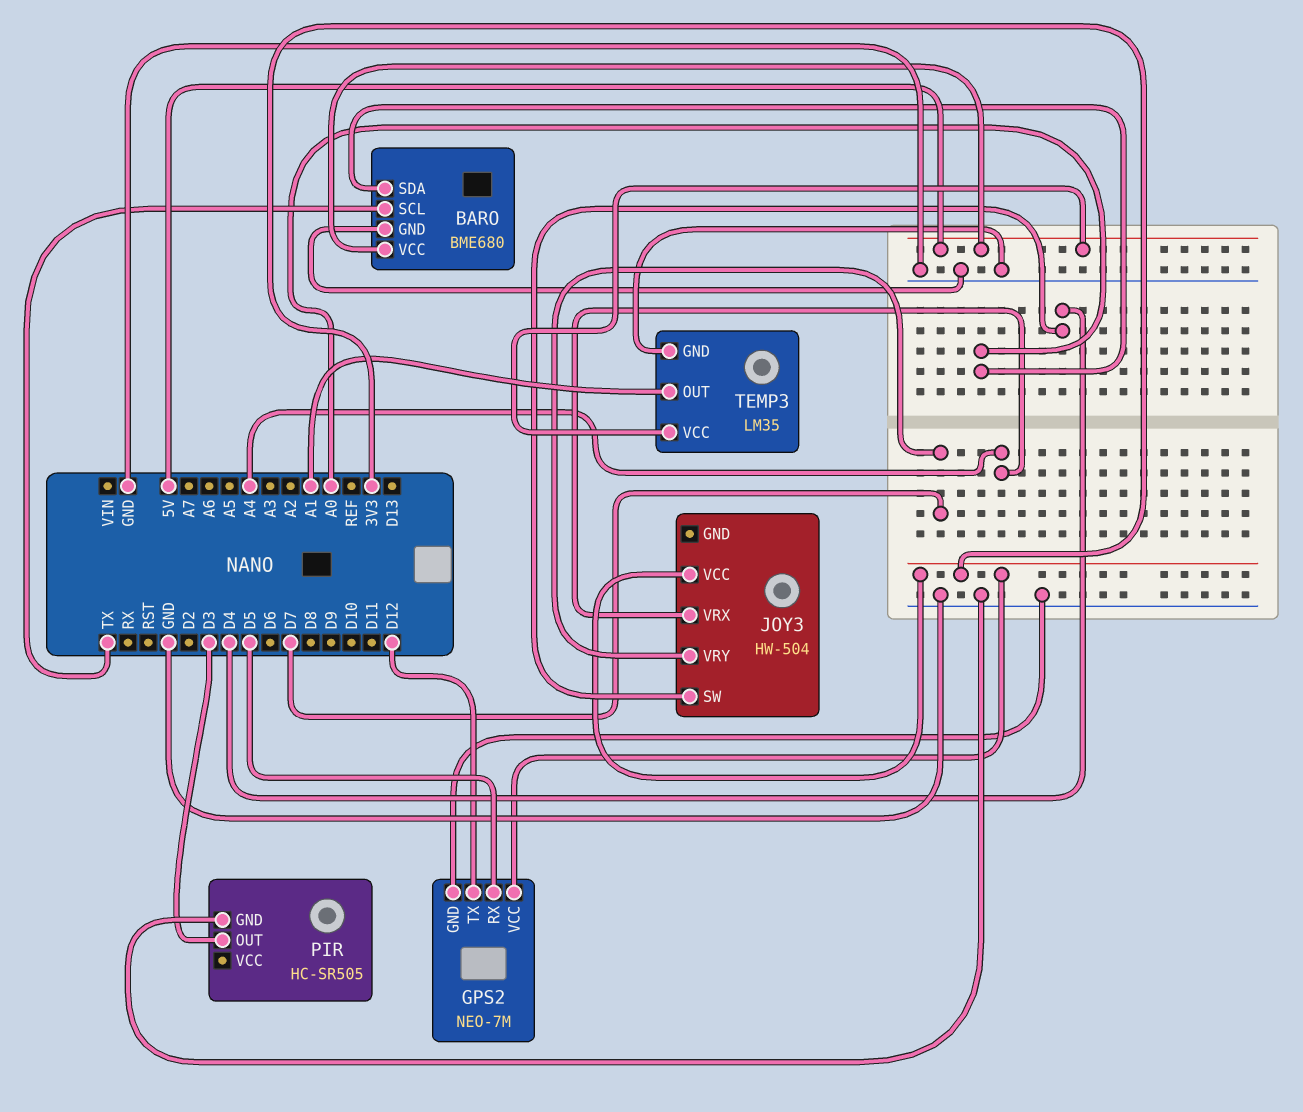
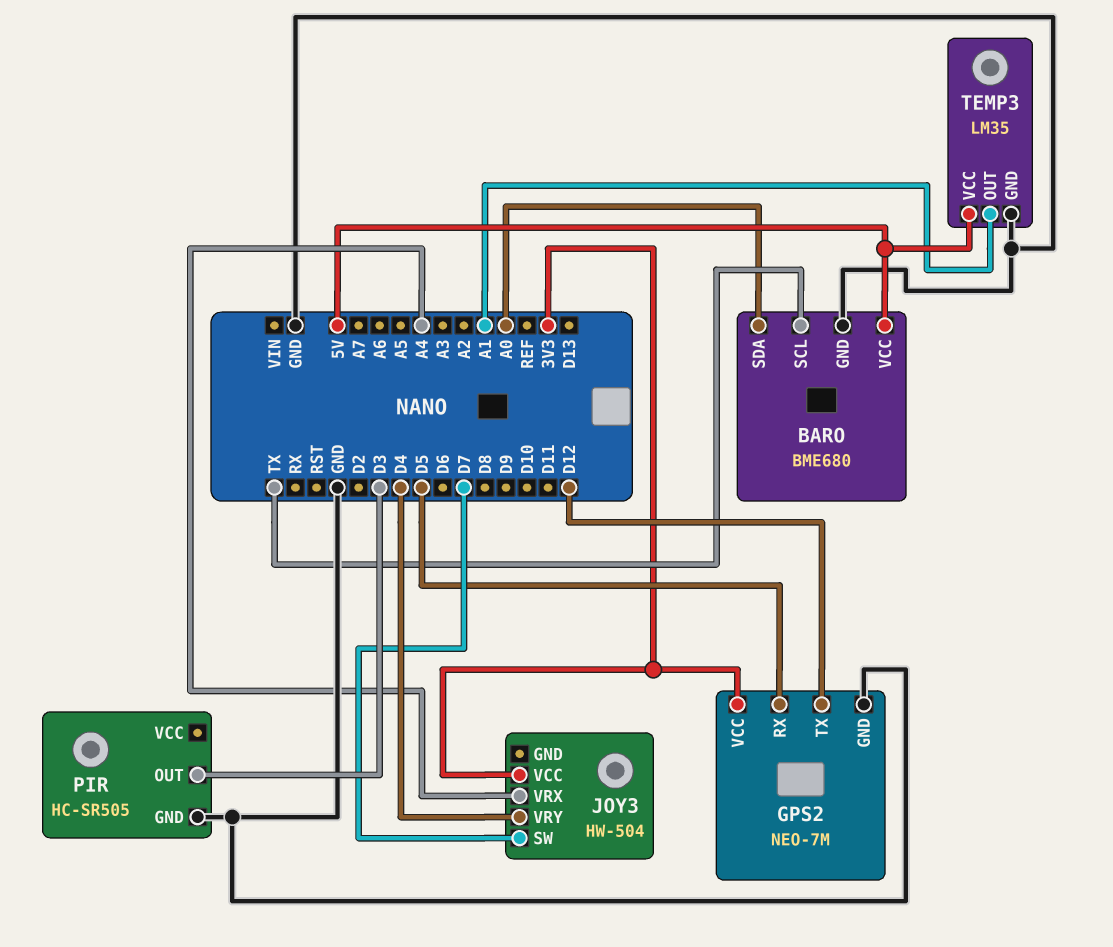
JOY3 pin SW: D4 -> D7
JOY3 pin VRY: D7 -> D4

